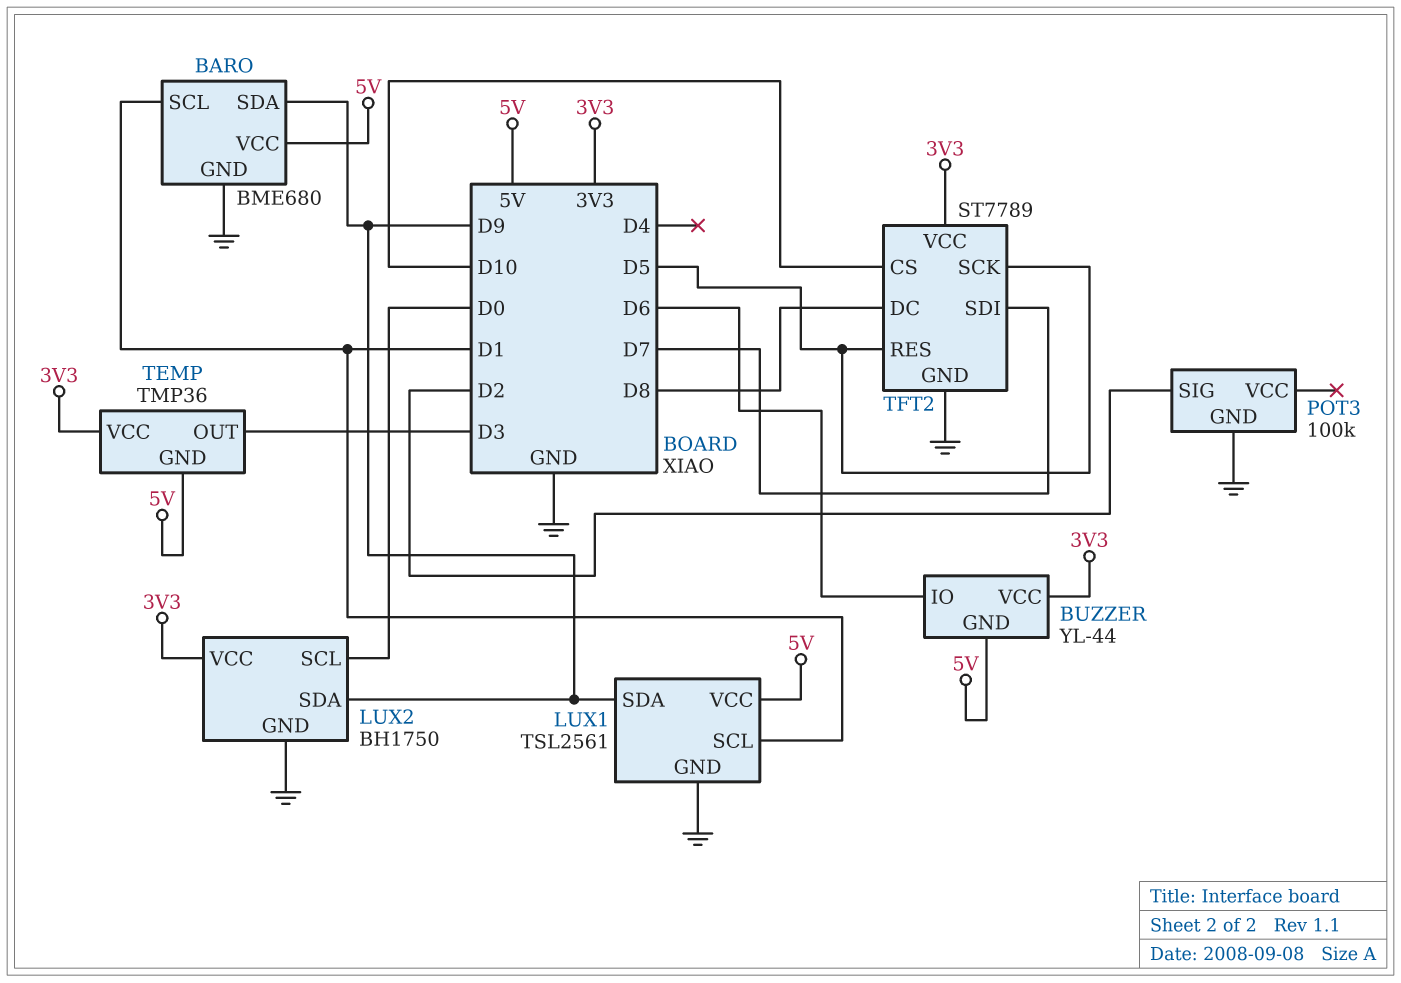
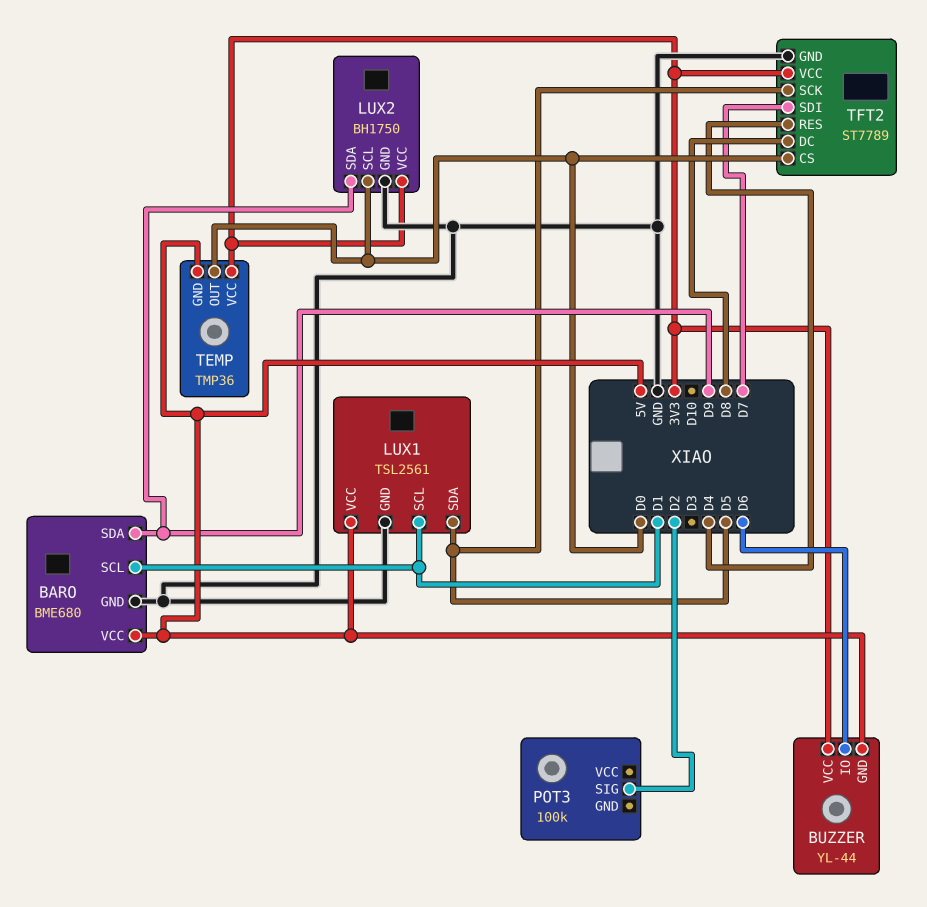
LUX1 pin SDA: D9 -> D5
POT3 pin GND: GND -> none
TEMP pin OUT: D3 -> D0
TFT2 pin CS: D10 -> D0
TFT2 pin RES: D5 -> D4

